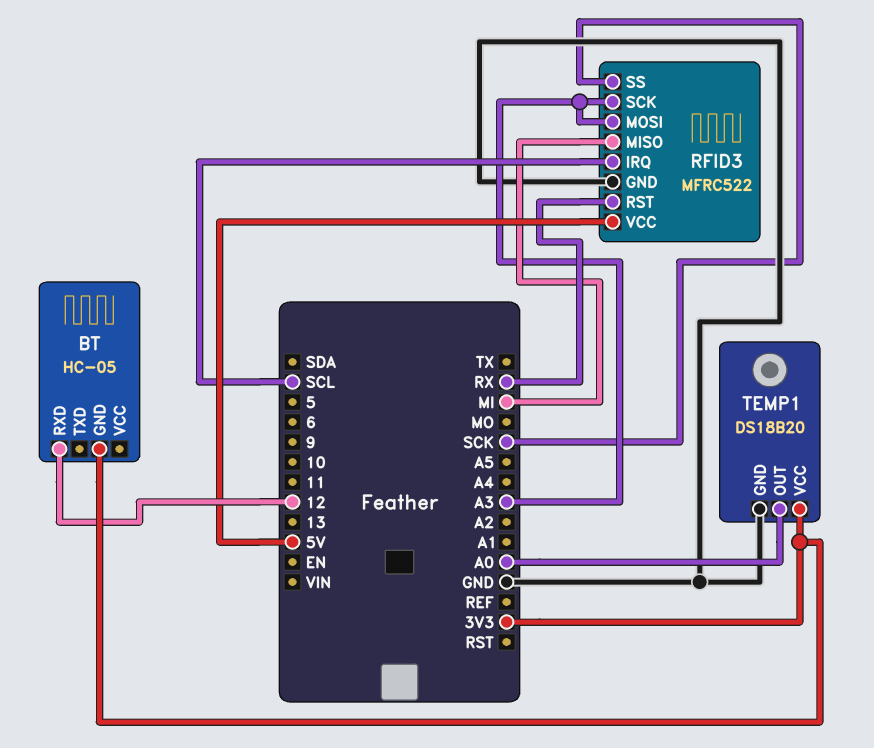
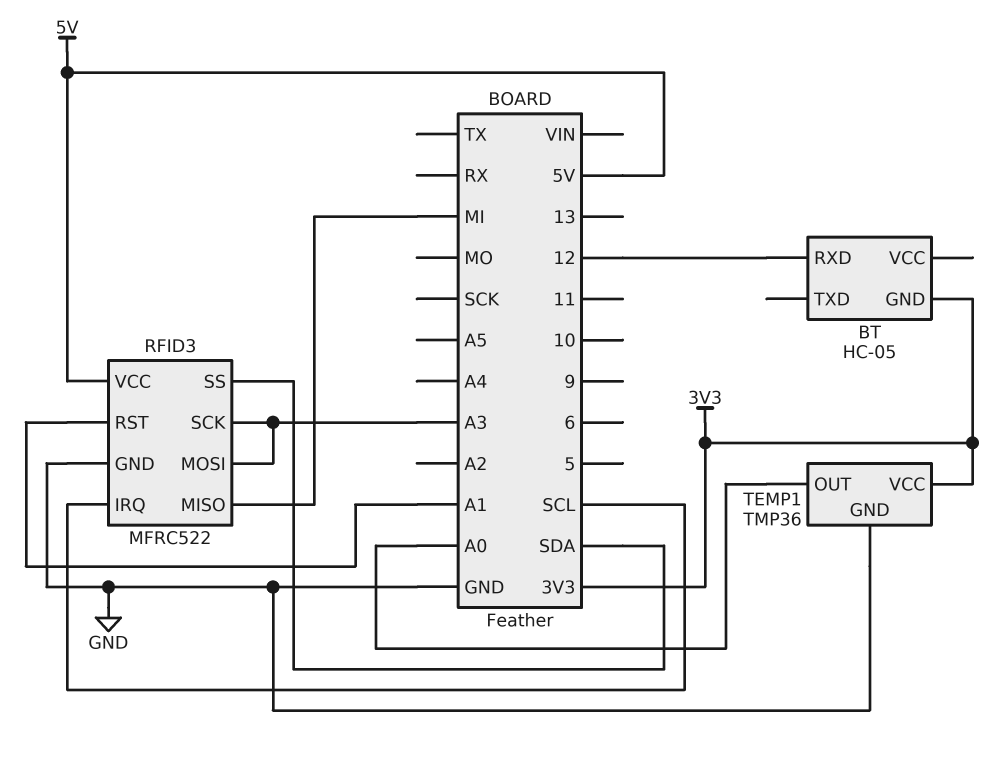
RFID3 pin RST: RX -> A1
RFID3 pin SS: SCK -> SDA
TEMP1: DS18B20 -> TMP36

